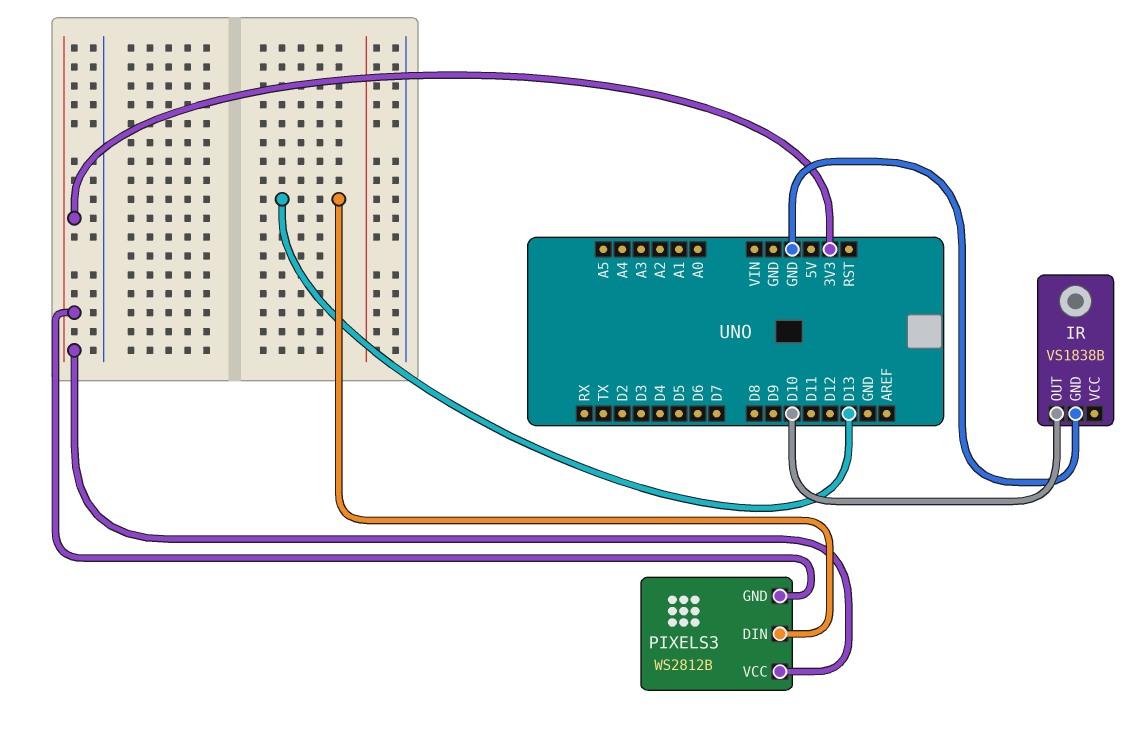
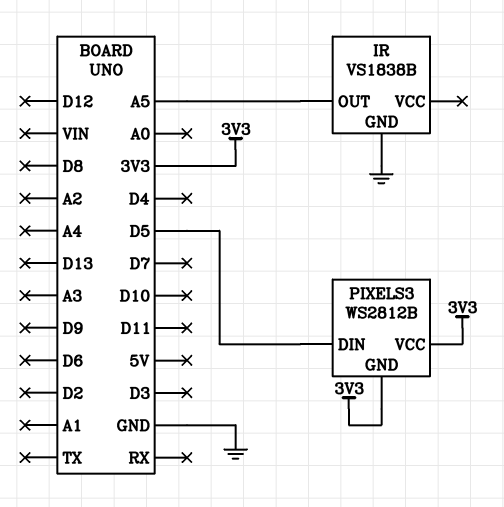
IR pin OUT: D10 -> A5
PIXELS3 pin DIN: D13 -> D5

